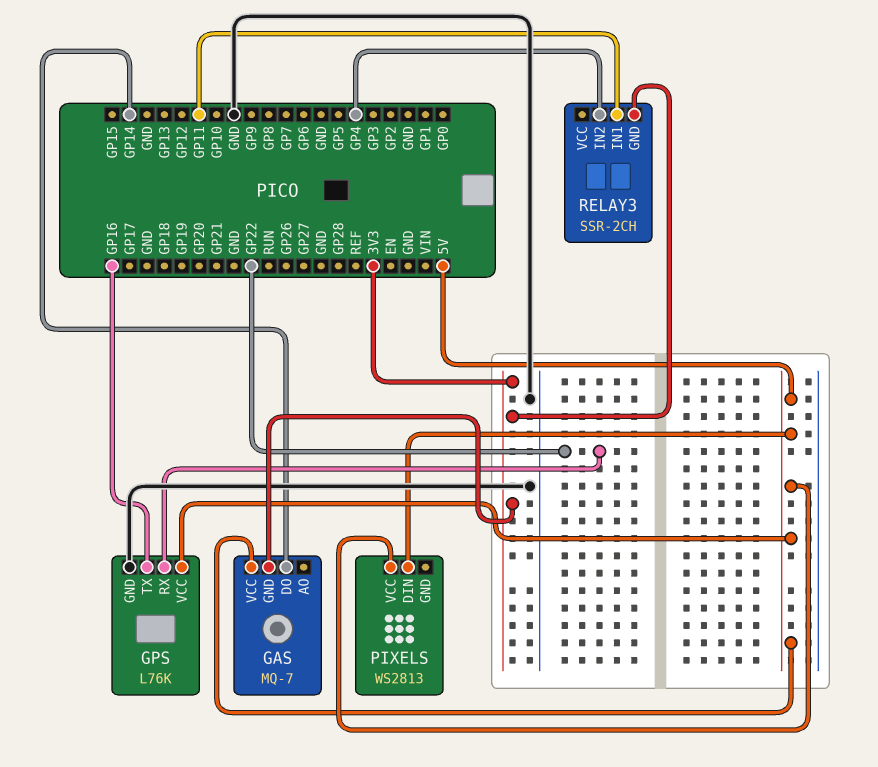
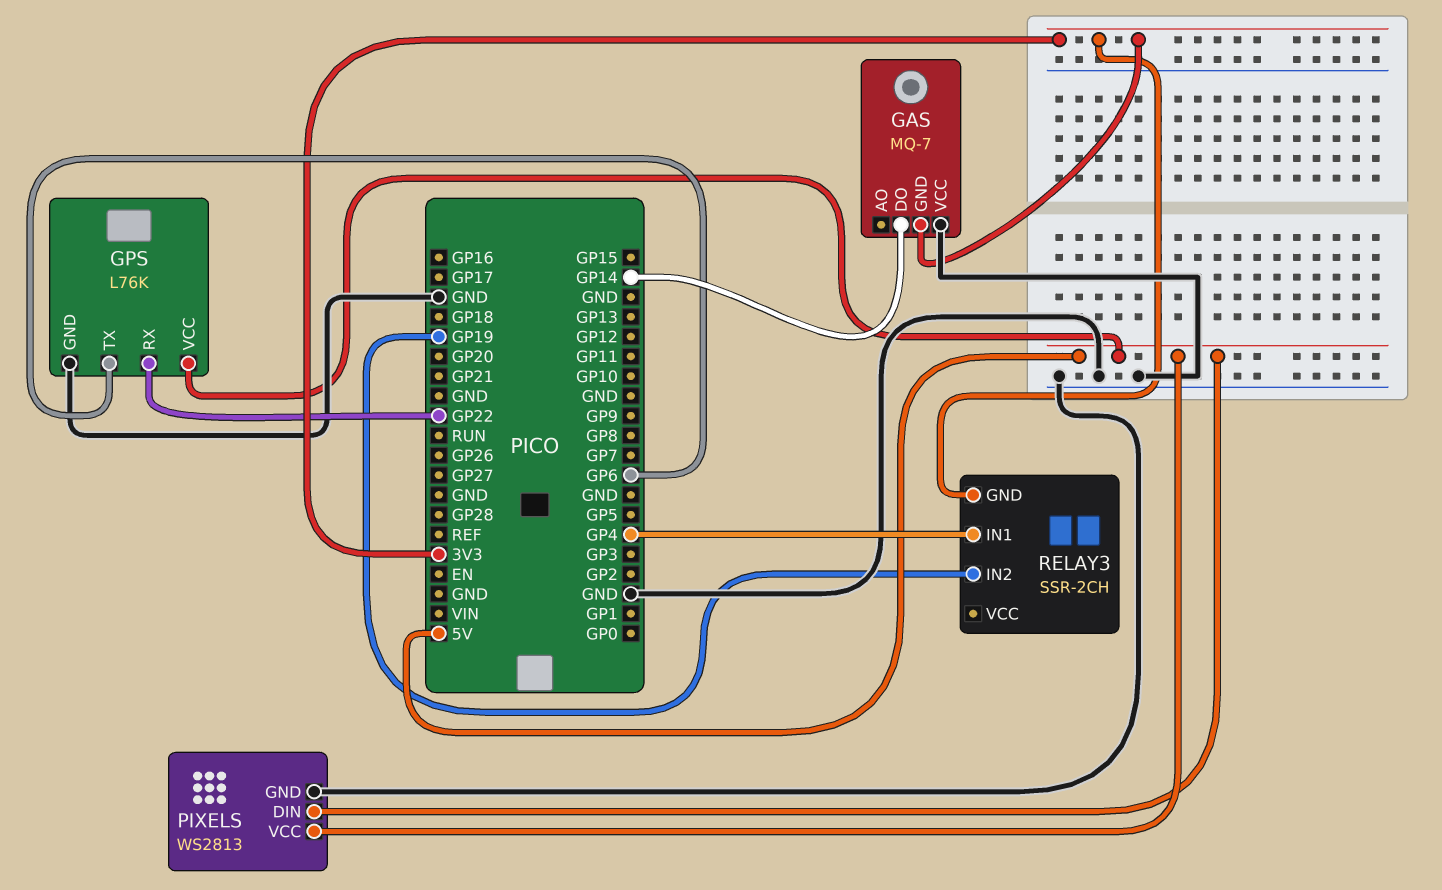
GAS pin VCC: 5V -> GND
GPS pin TX: GP16 -> GP6
PIXELS pin GND: none -> GND
RELAY3 pin IN1: GP11 -> GP4
RELAY3 pin IN2: GP4 -> GP19

